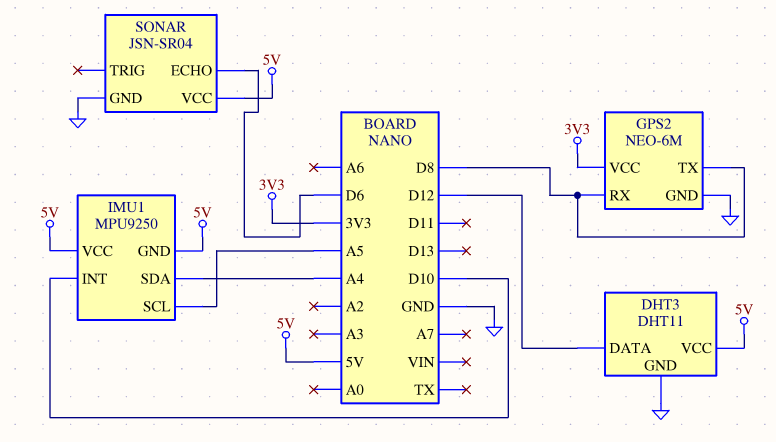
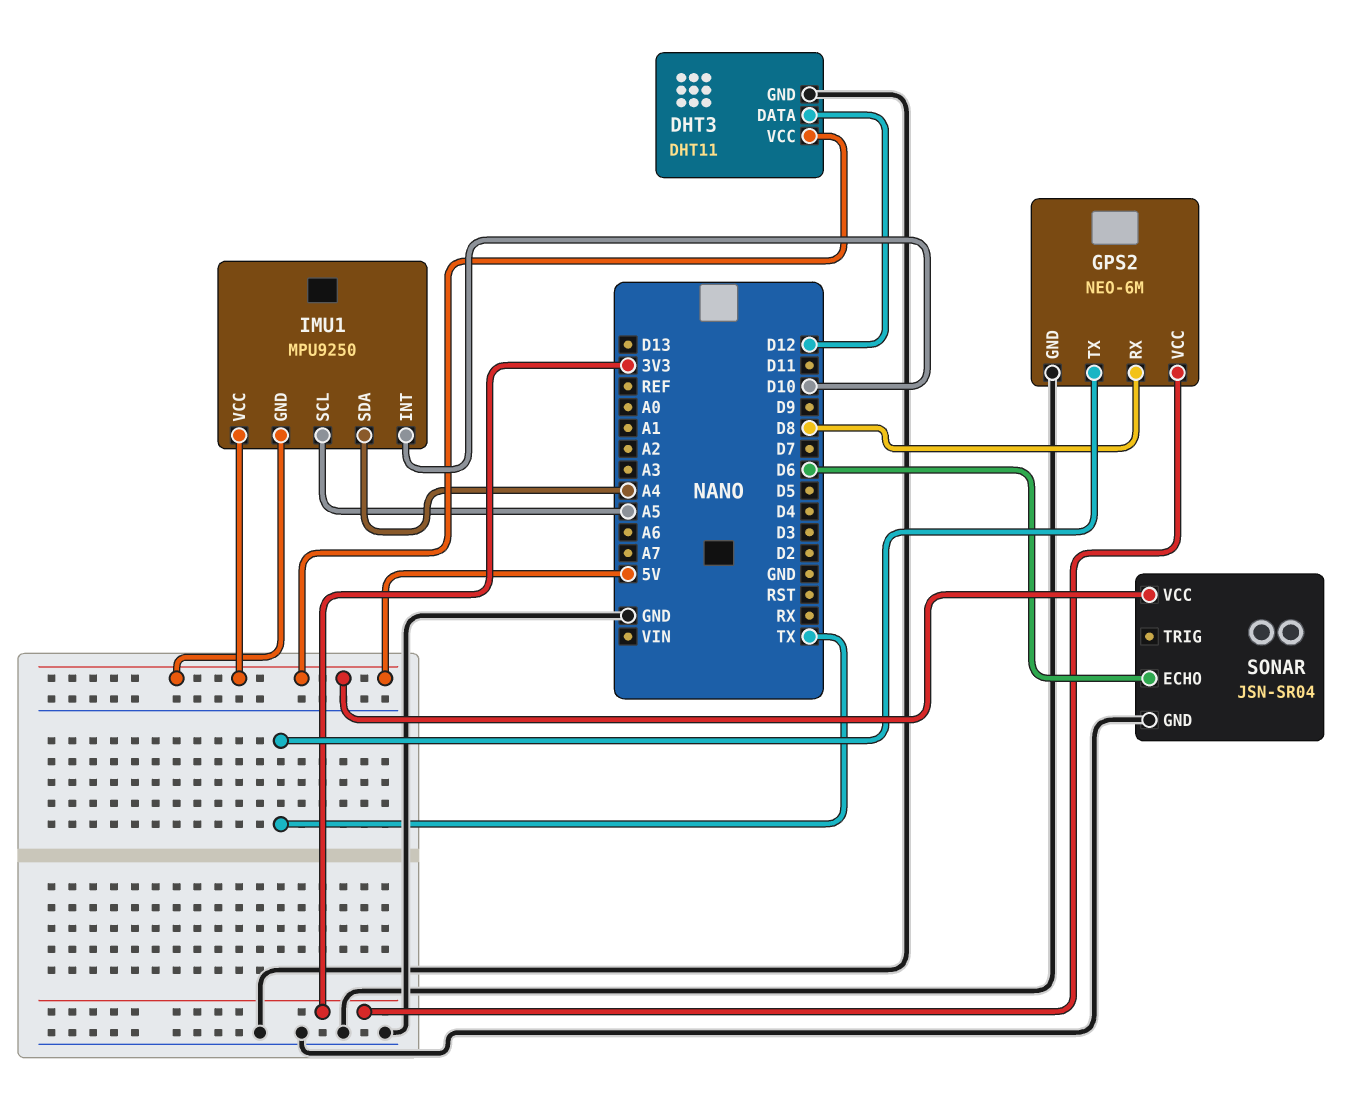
GPS2 pin TX: D8 -> TX

